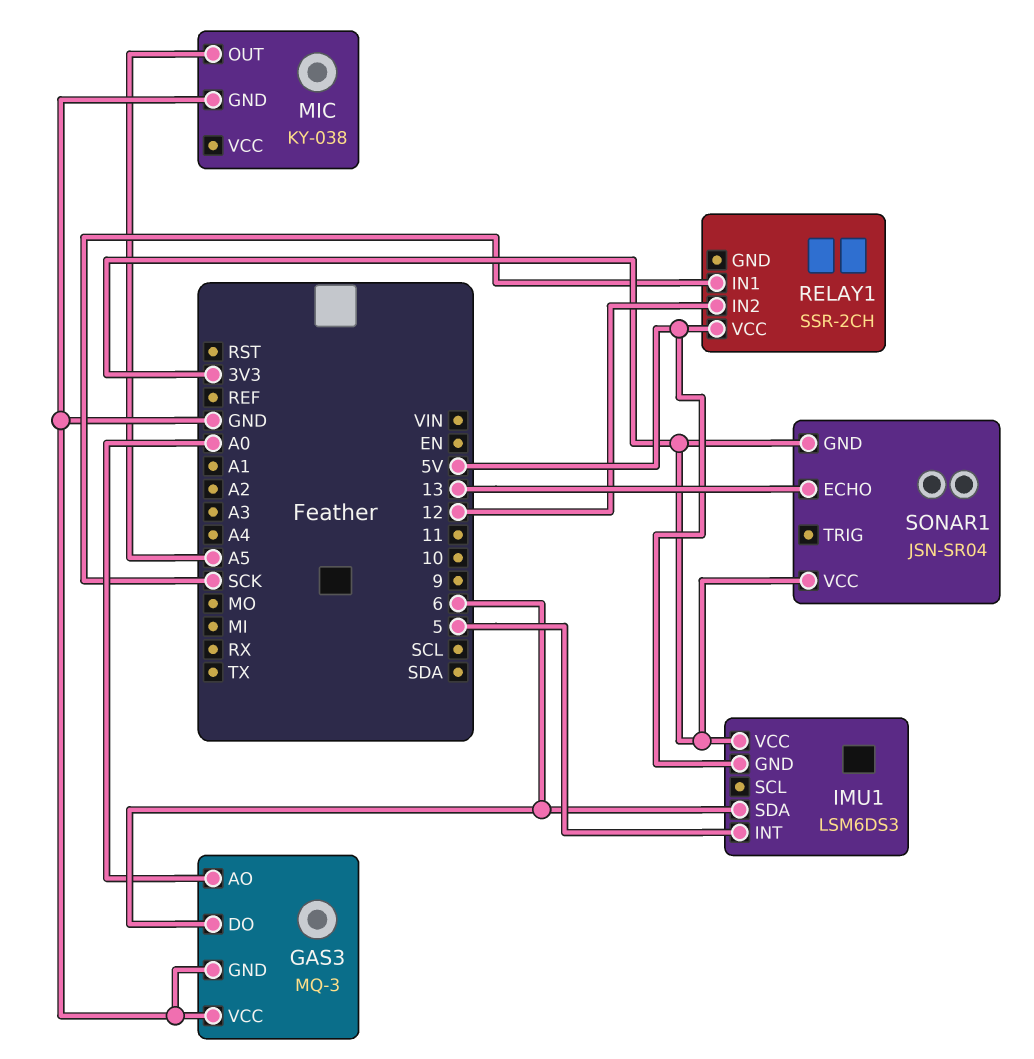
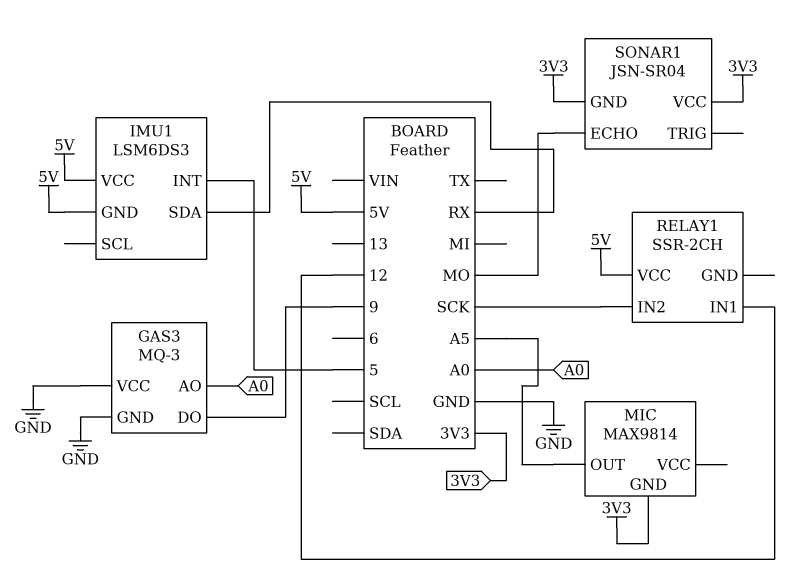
GAS3 pin DO: 6 -> 9
IMU1 pin SDA: 6 -> RX
IMU1 pin VCC: 3V3 -> 5V
MIC: KY-038 -> MAX9814
MIC pin GND: GND -> 3V3
RELAY1 pin IN1: SCK -> 12
RELAY1 pin IN2: 12 -> SCK
SONAR1 pin ECHO: 13 -> MO

